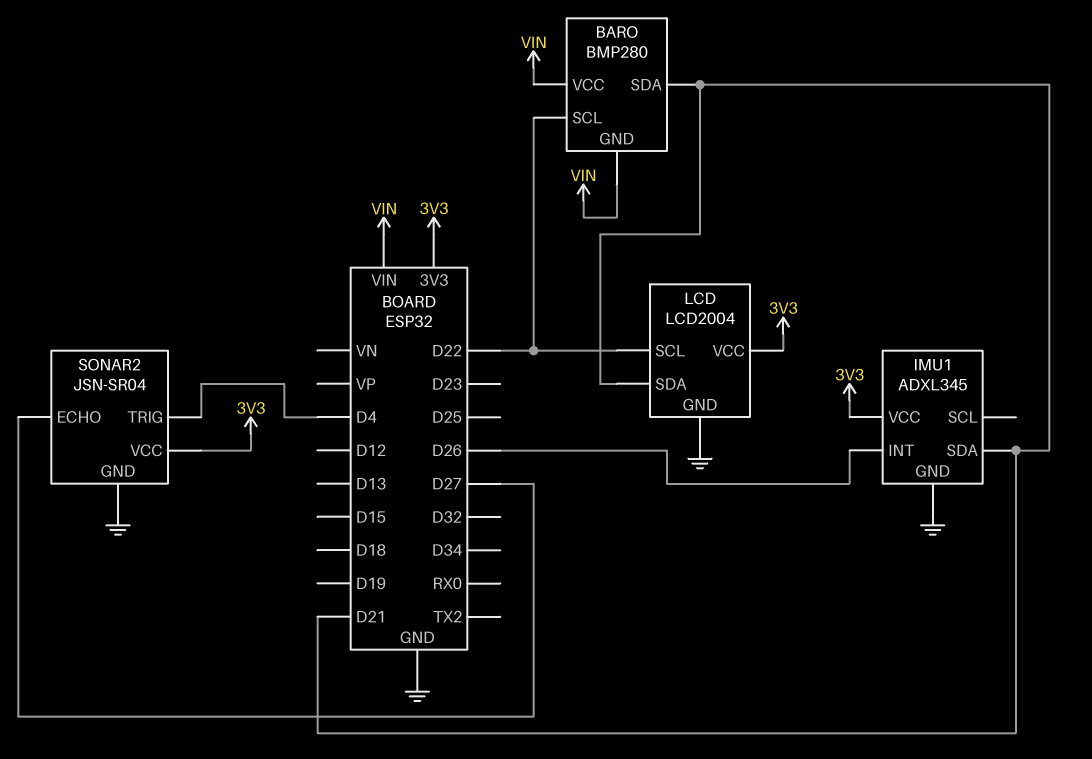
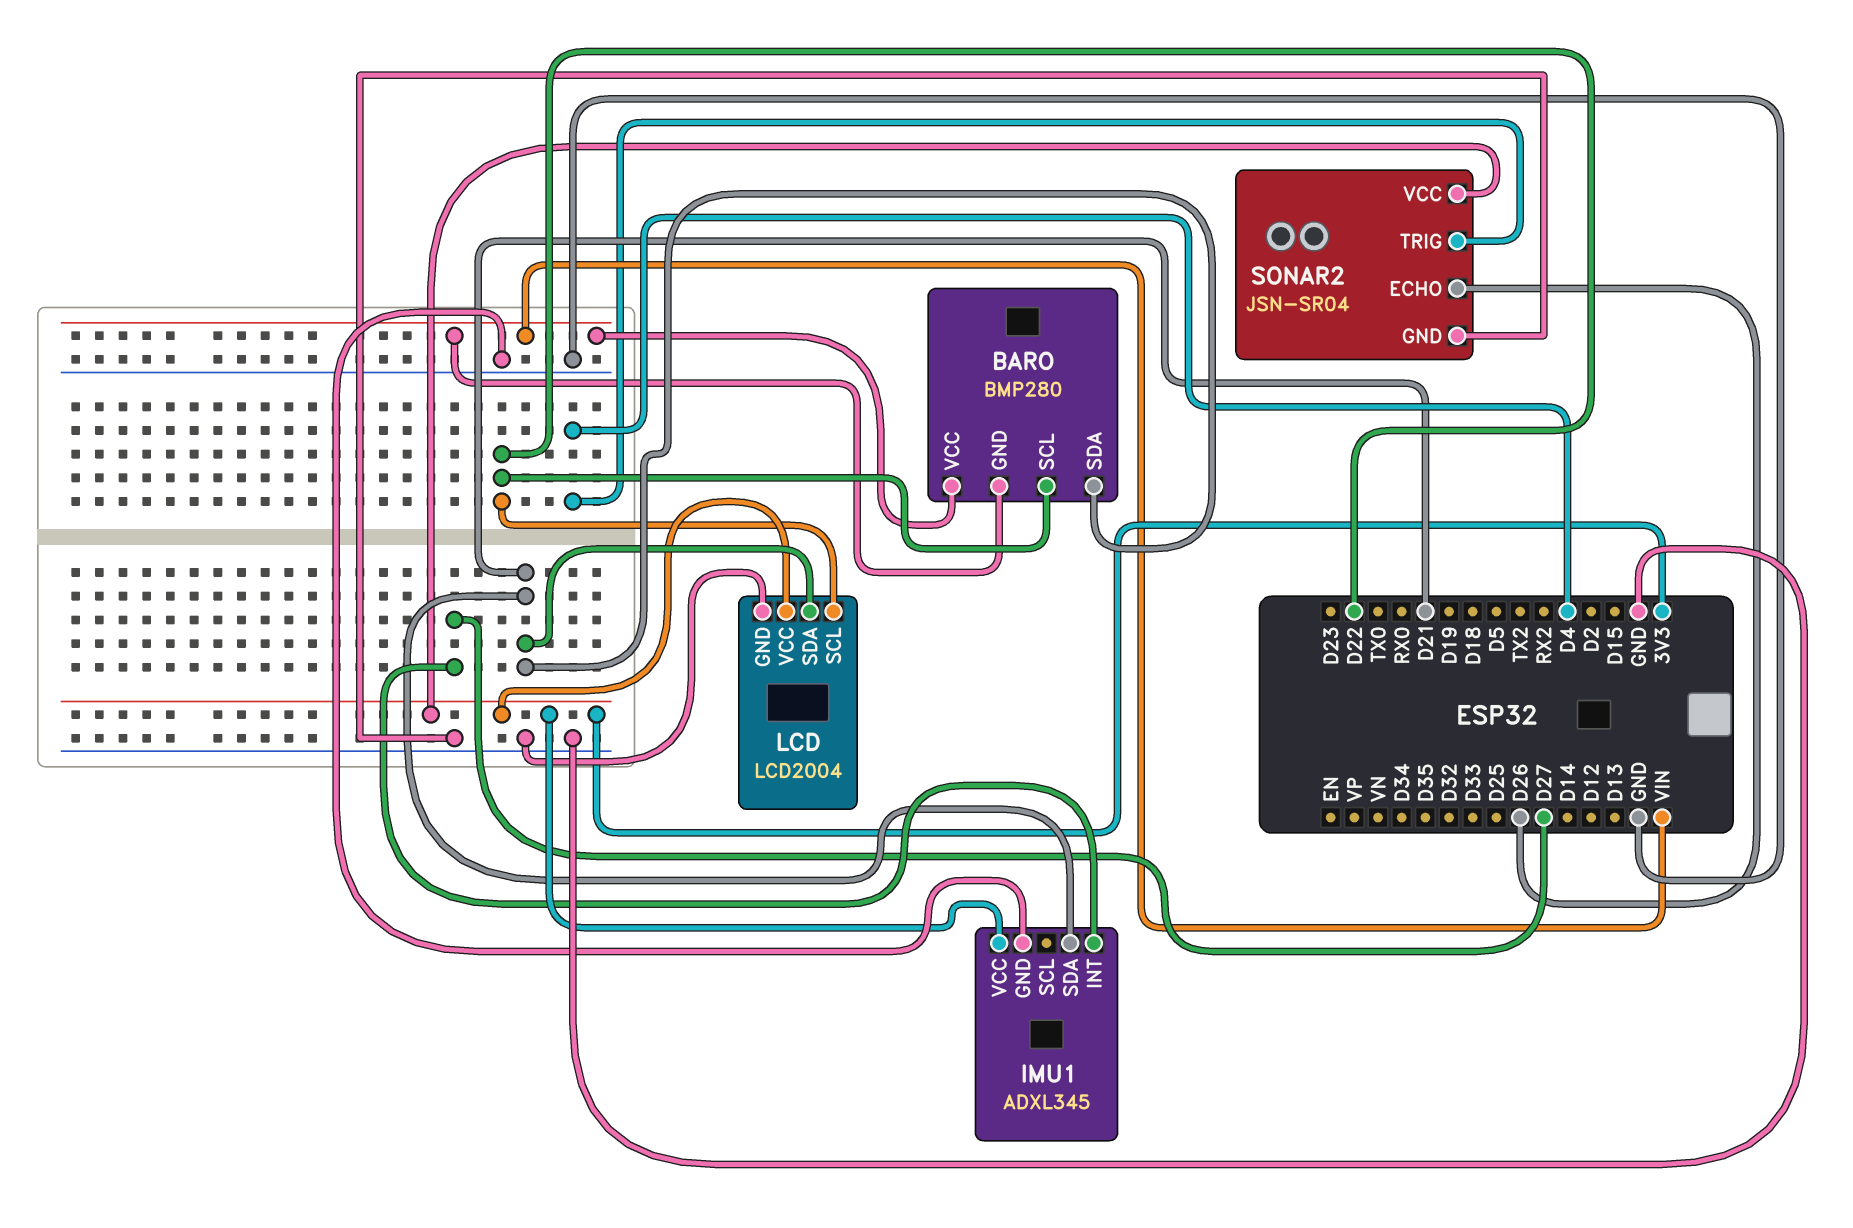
IMU1 pin INT: D26 -> D27
SONAR2 pin ECHO: D27 -> D26

